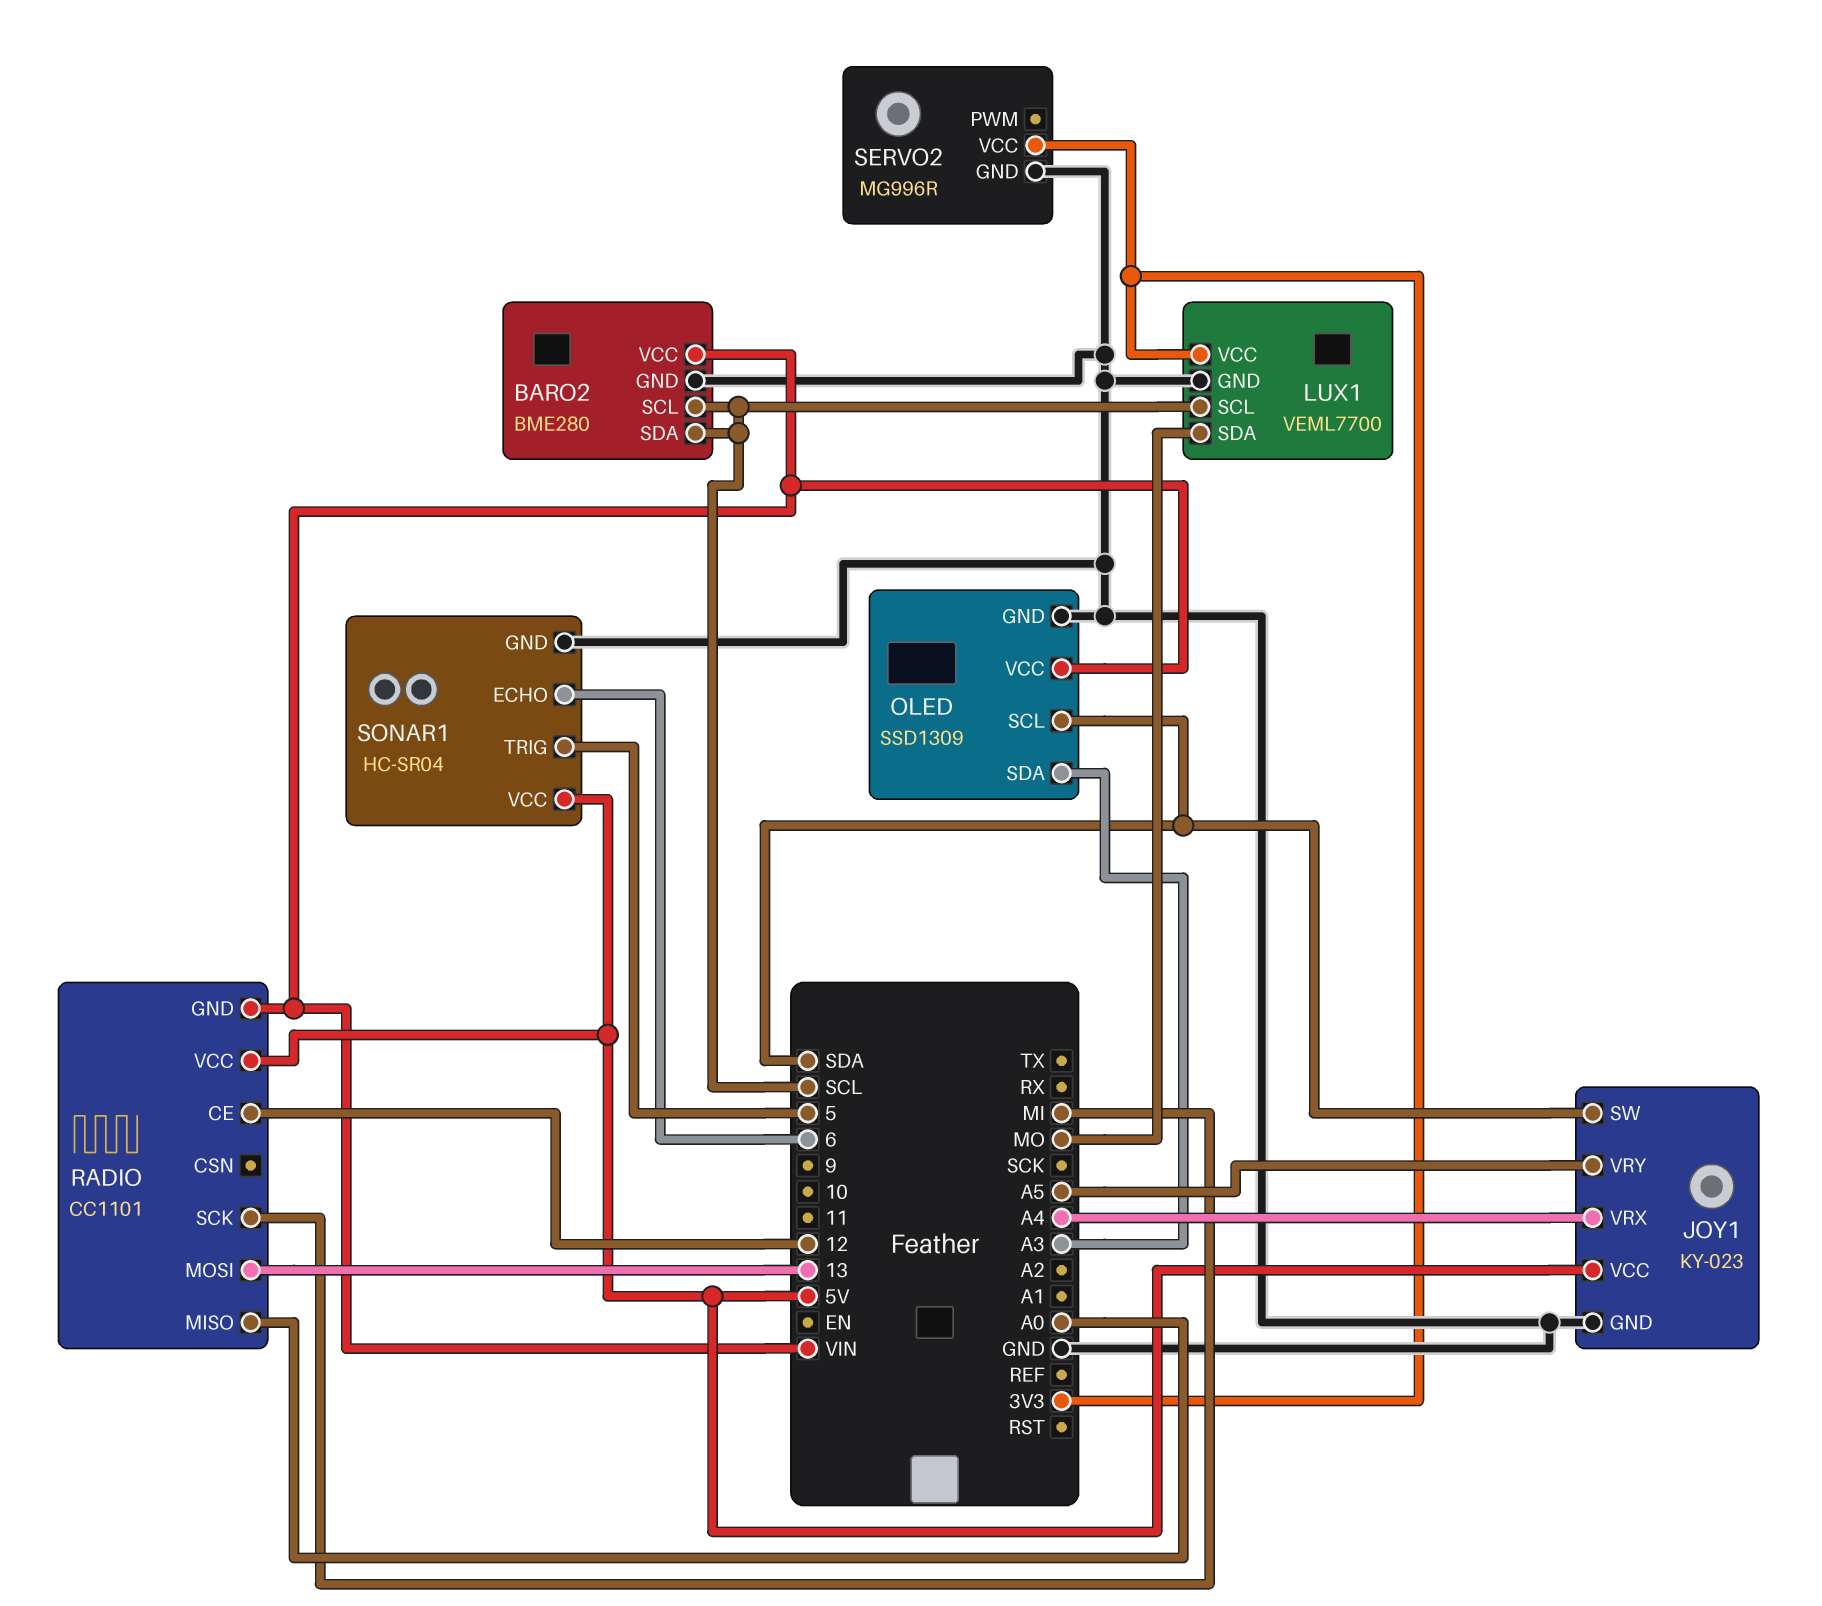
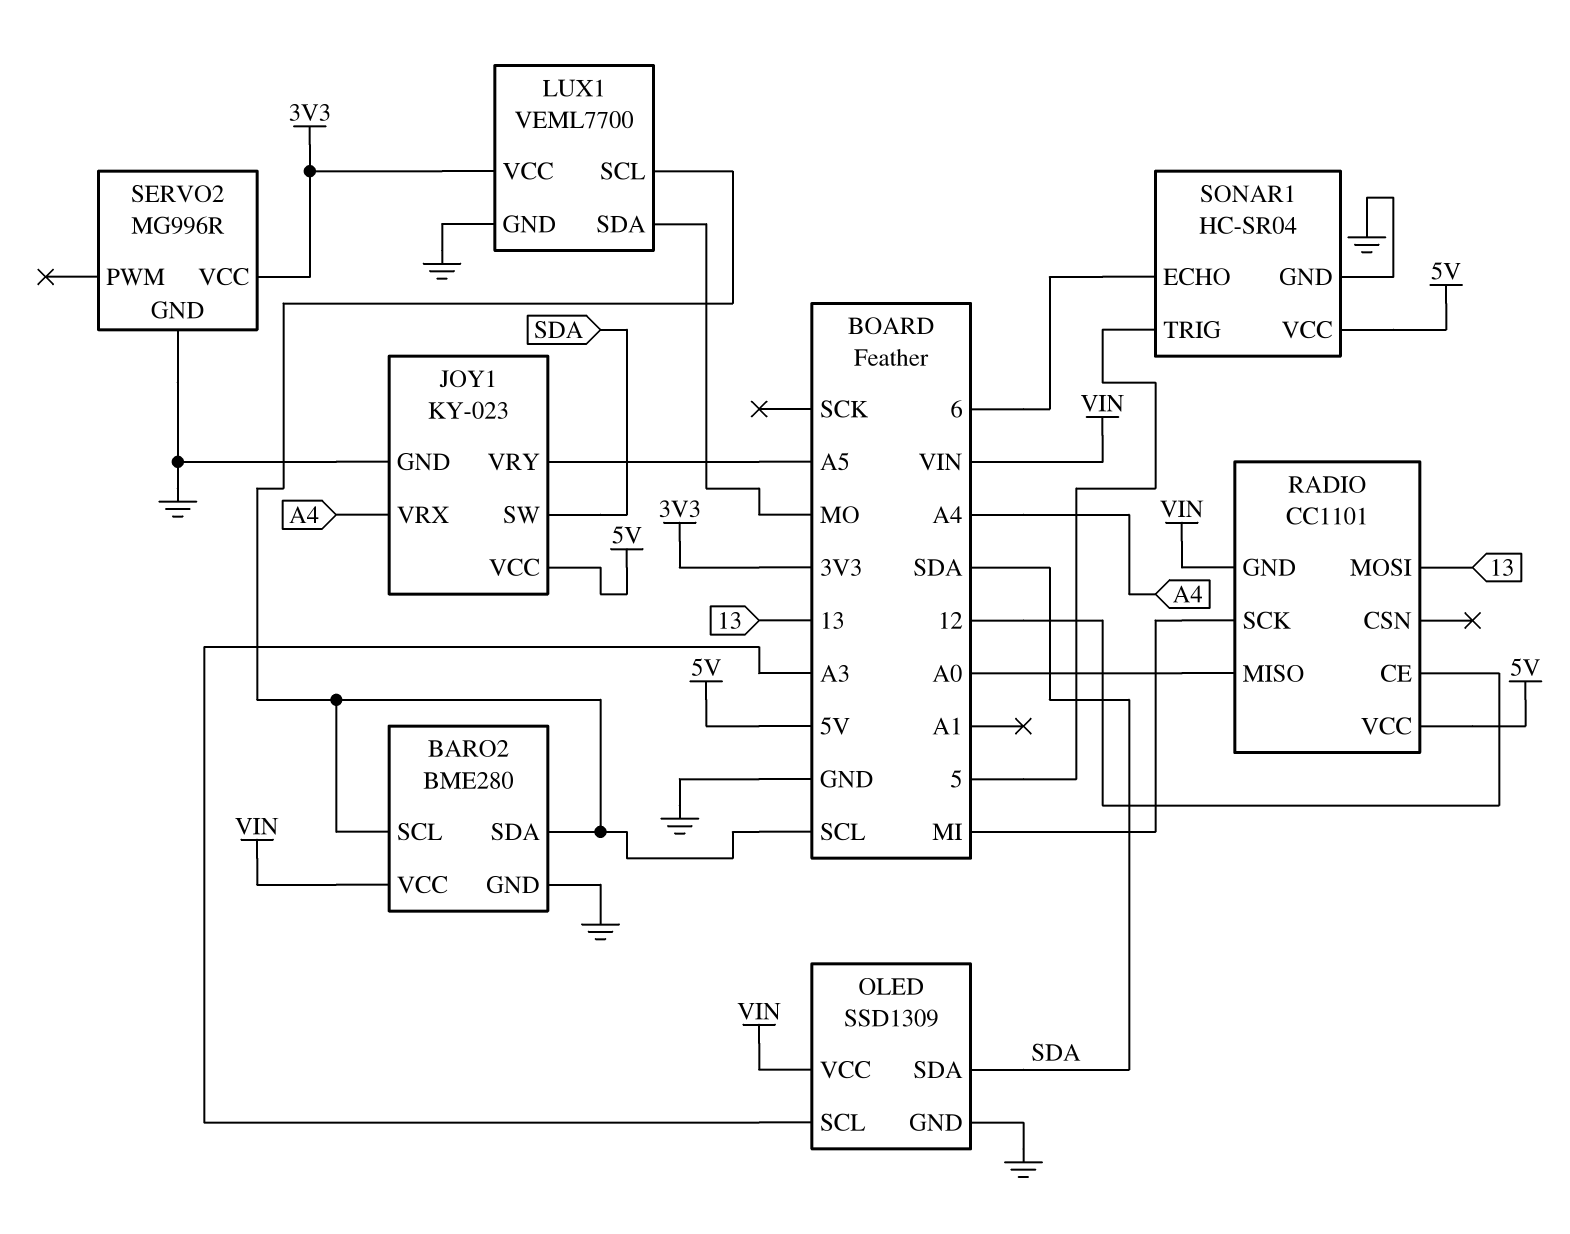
OLED pin SCL: SDA -> A3
OLED pin SDA: A3 -> SDA

